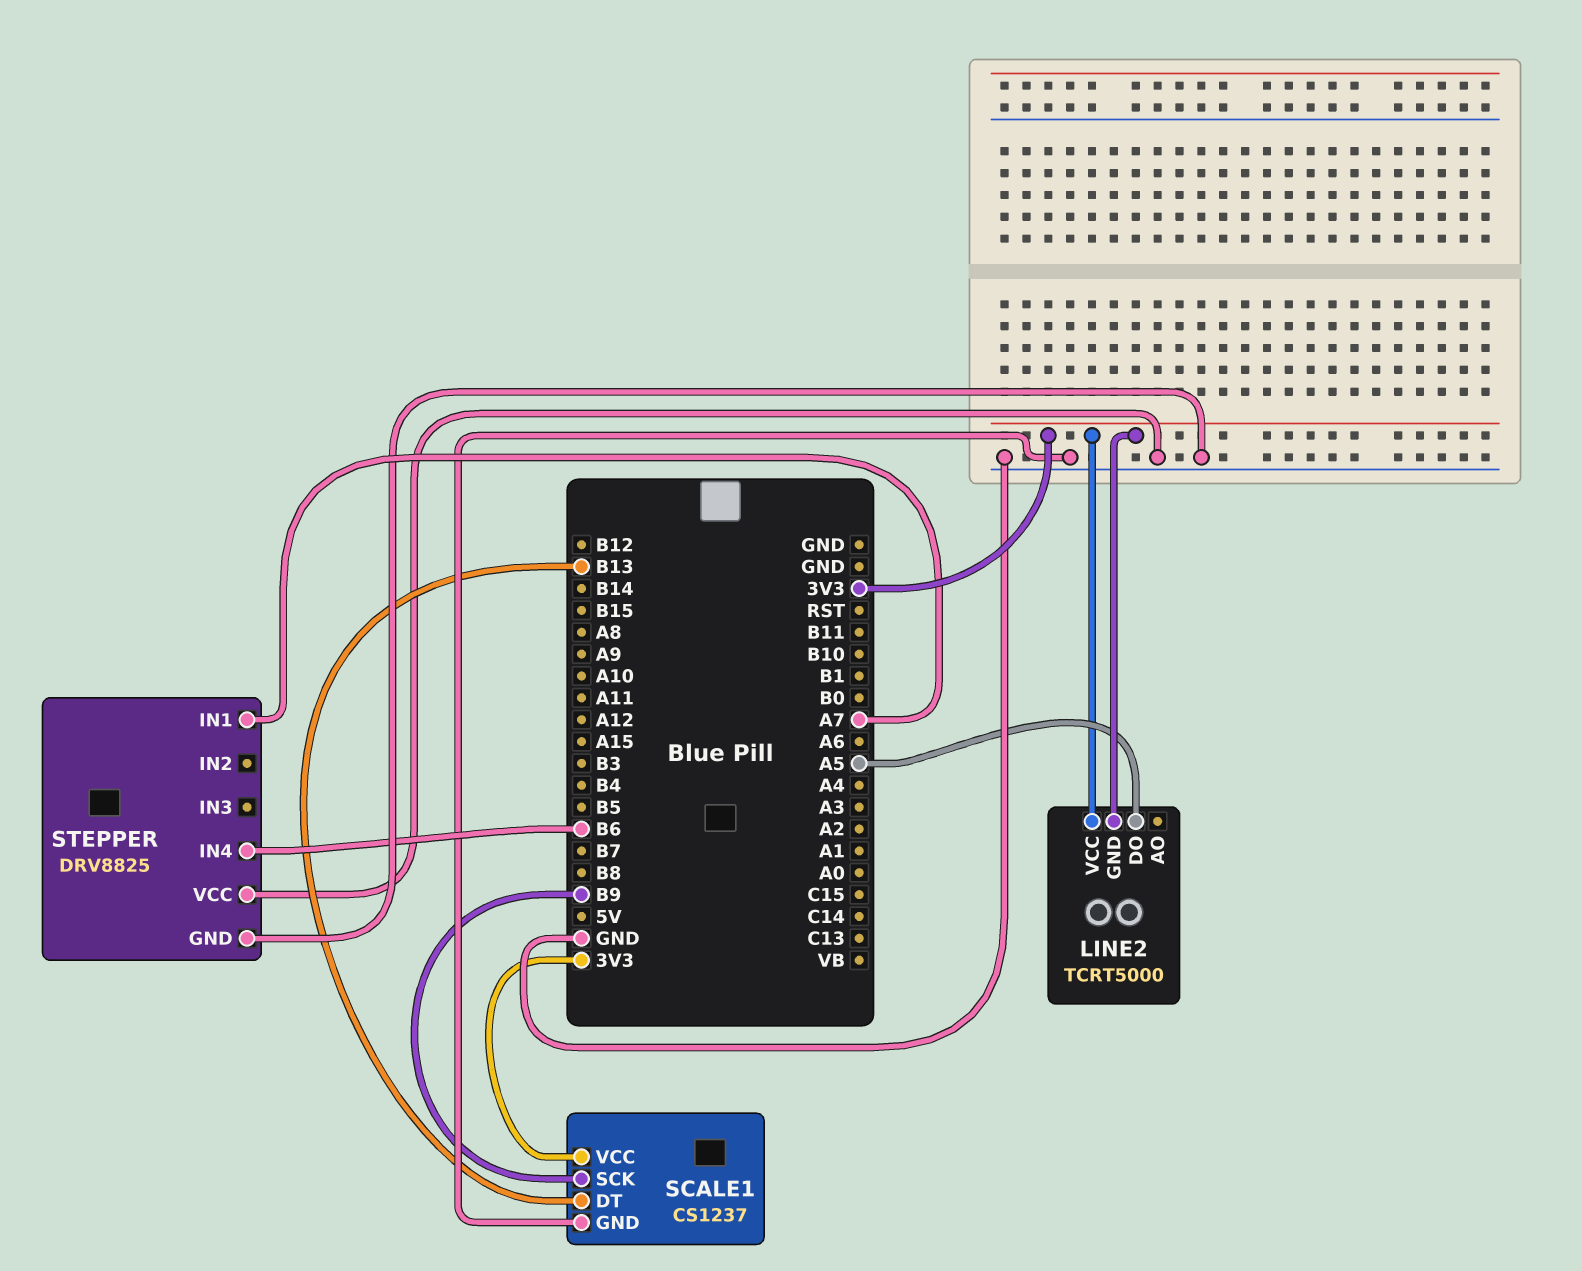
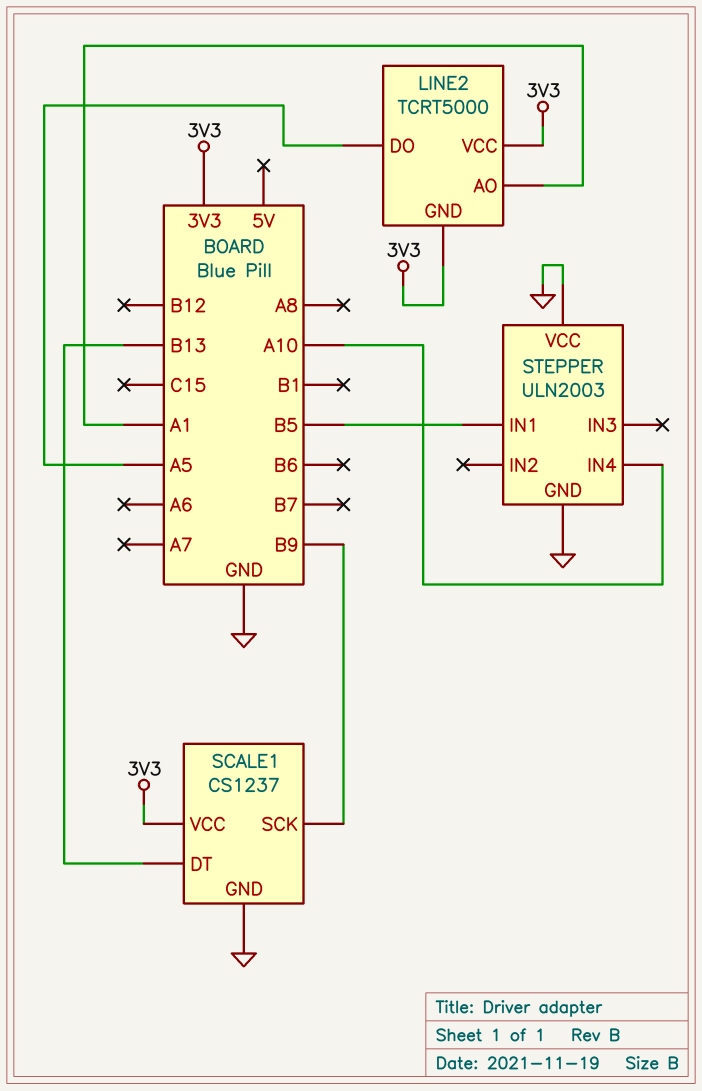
LINE2 pin AO: none -> A1
STEPPER: DRV8825 -> ULN2003
STEPPER pin IN1: A7 -> B5
STEPPER pin IN4: B6 -> A10

